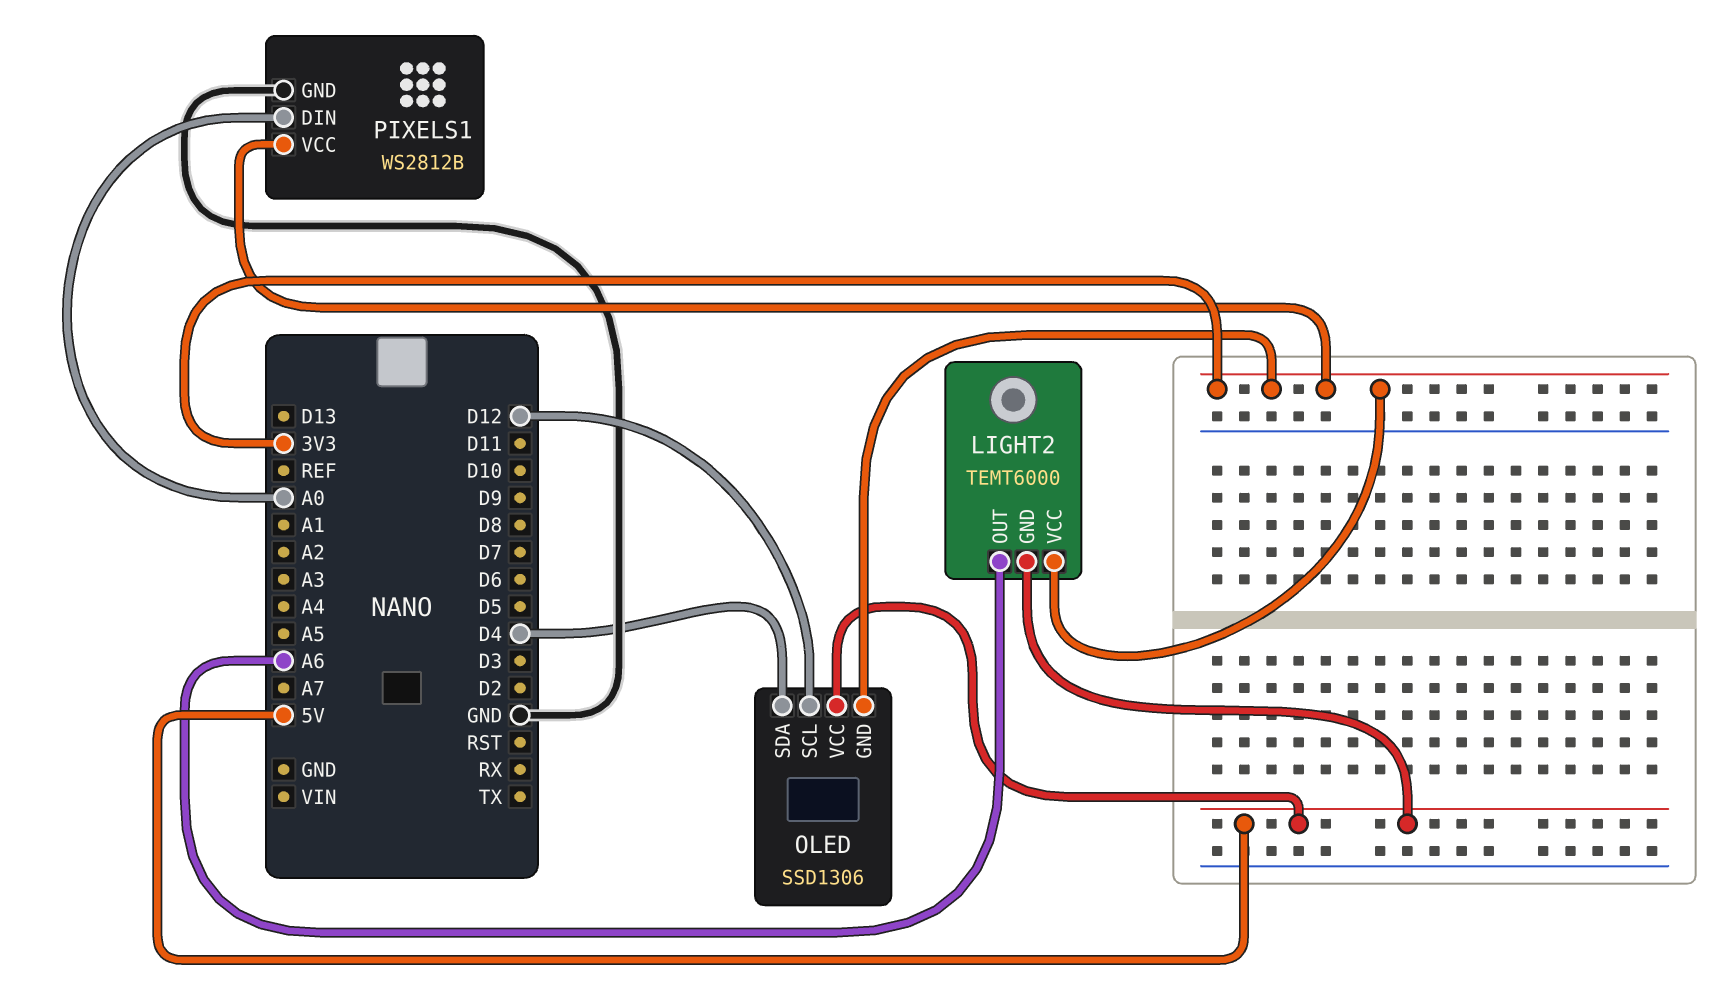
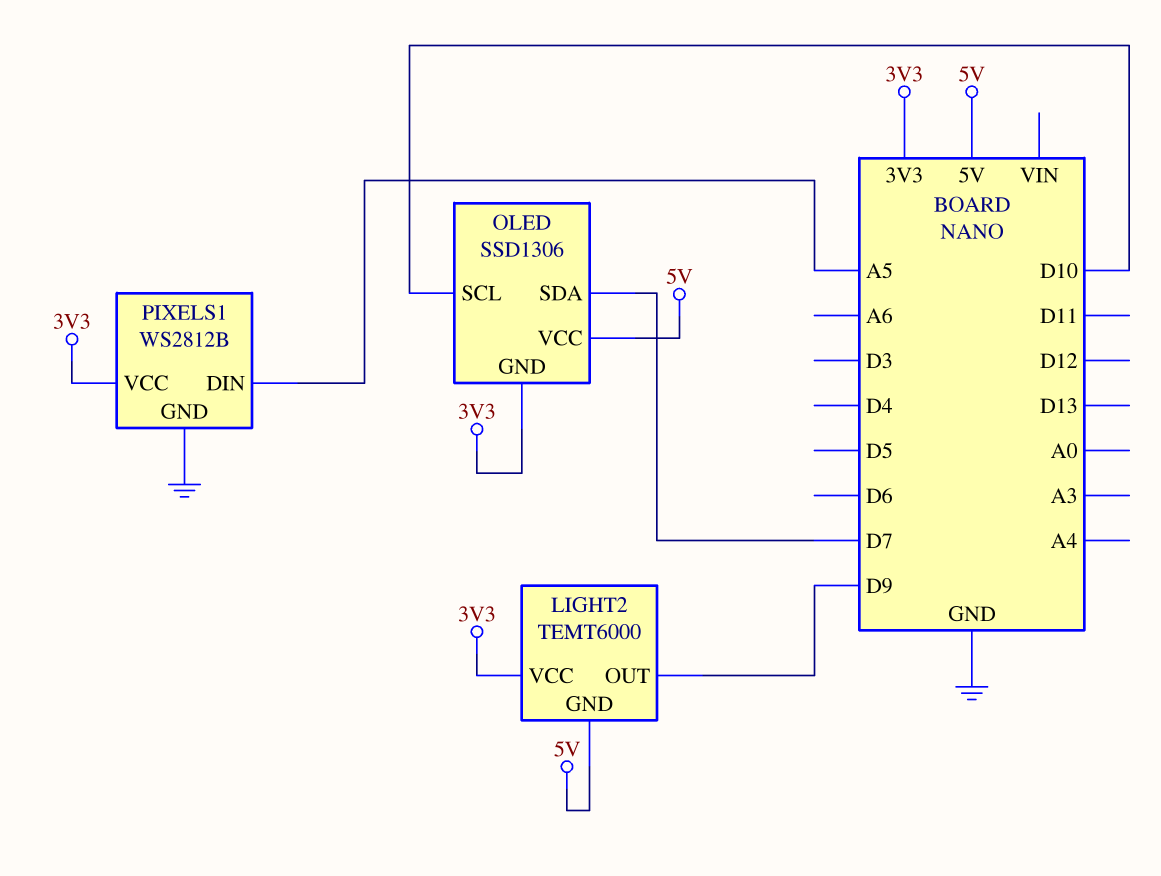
LIGHT2 pin OUT: A6 -> D9
OLED pin SCL: D12 -> D10
OLED pin SDA: D4 -> D7
PIXELS1 pin DIN: A0 -> A5

